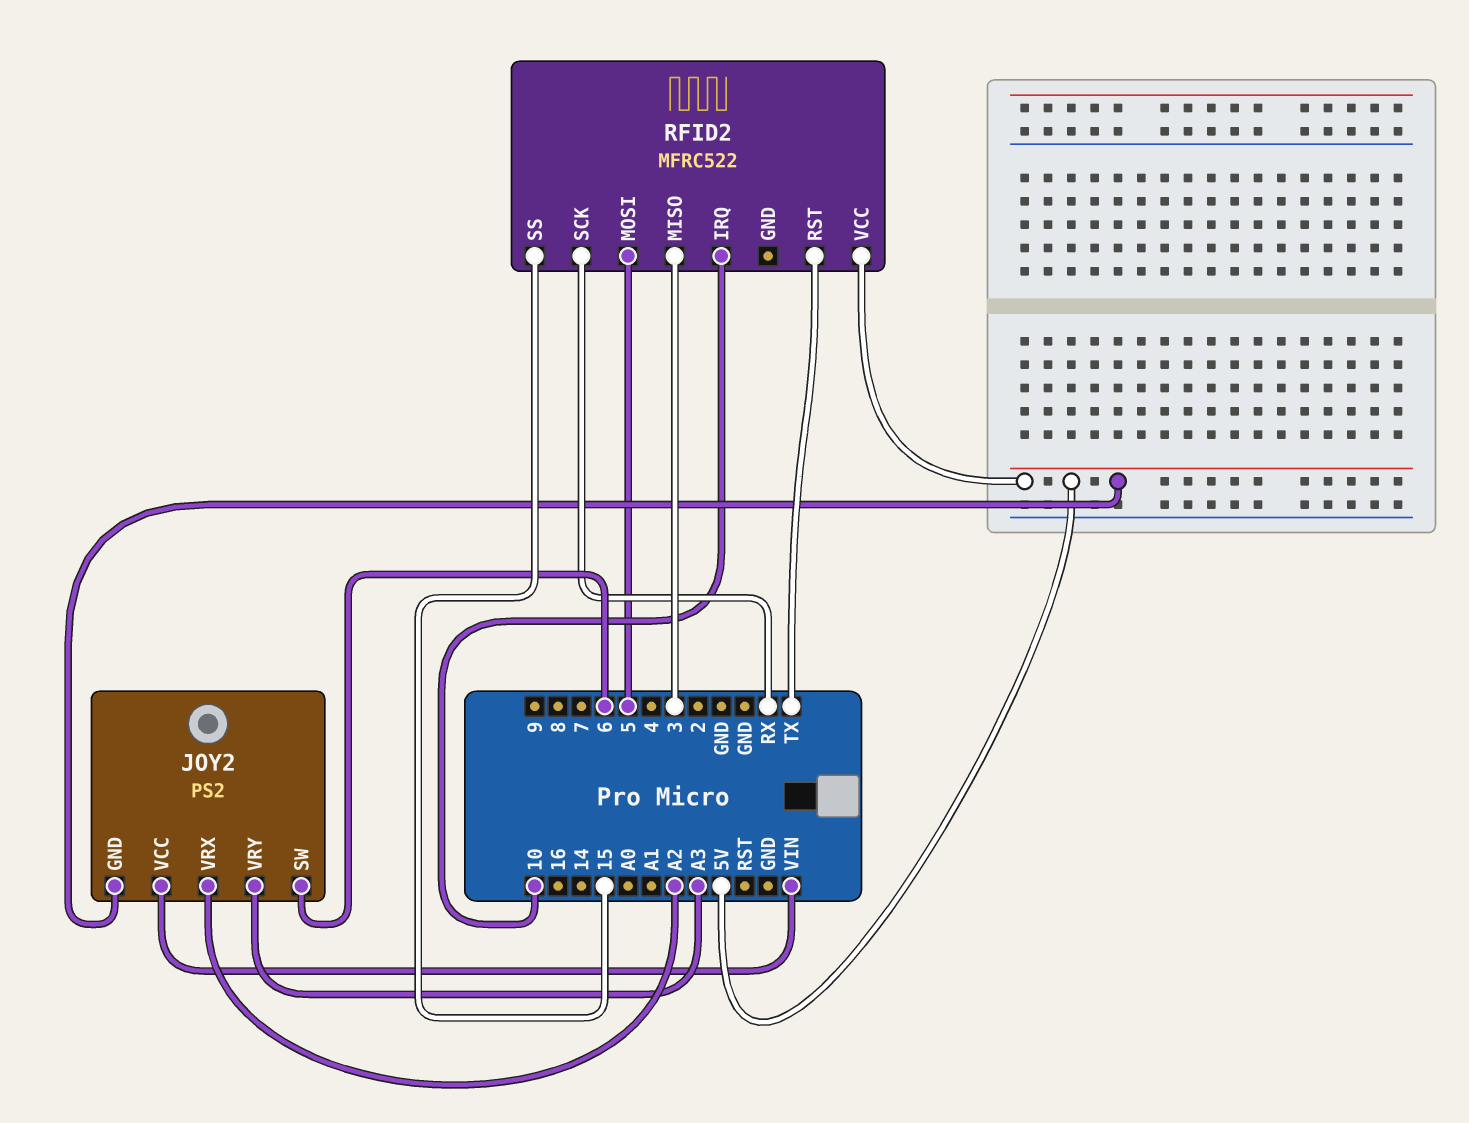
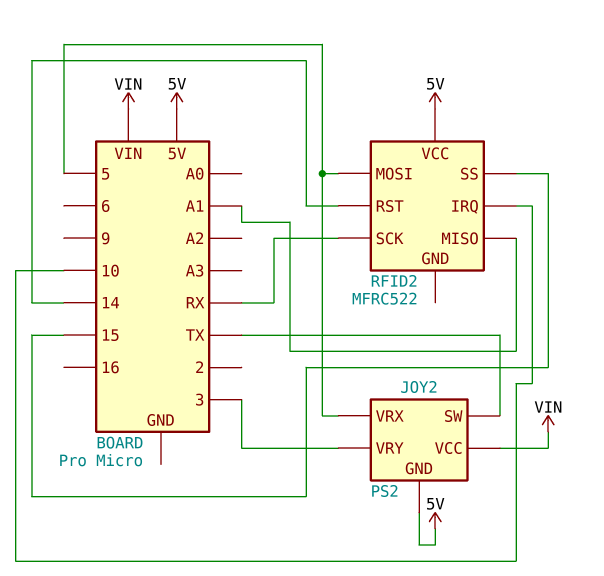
JOY2 pin SW: 6 -> TX
JOY2 pin VRX: A2 -> 5
JOY2 pin VRY: A3 -> 3
RFID2 pin MISO: 3 -> A1
RFID2 pin RST: TX -> 14

